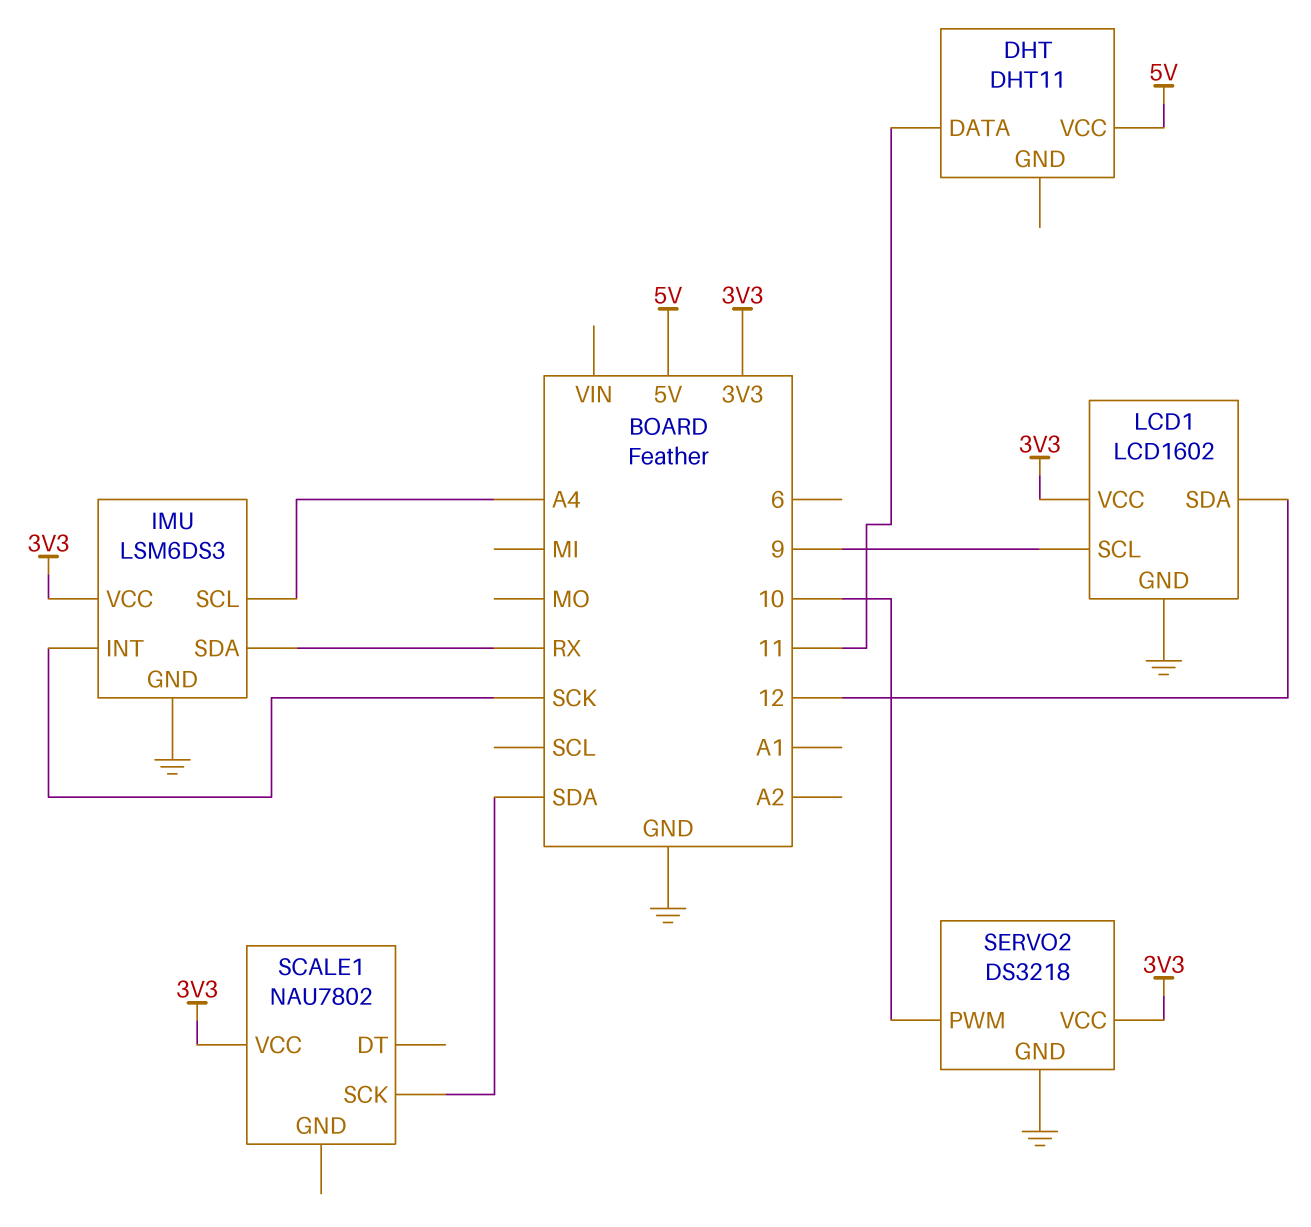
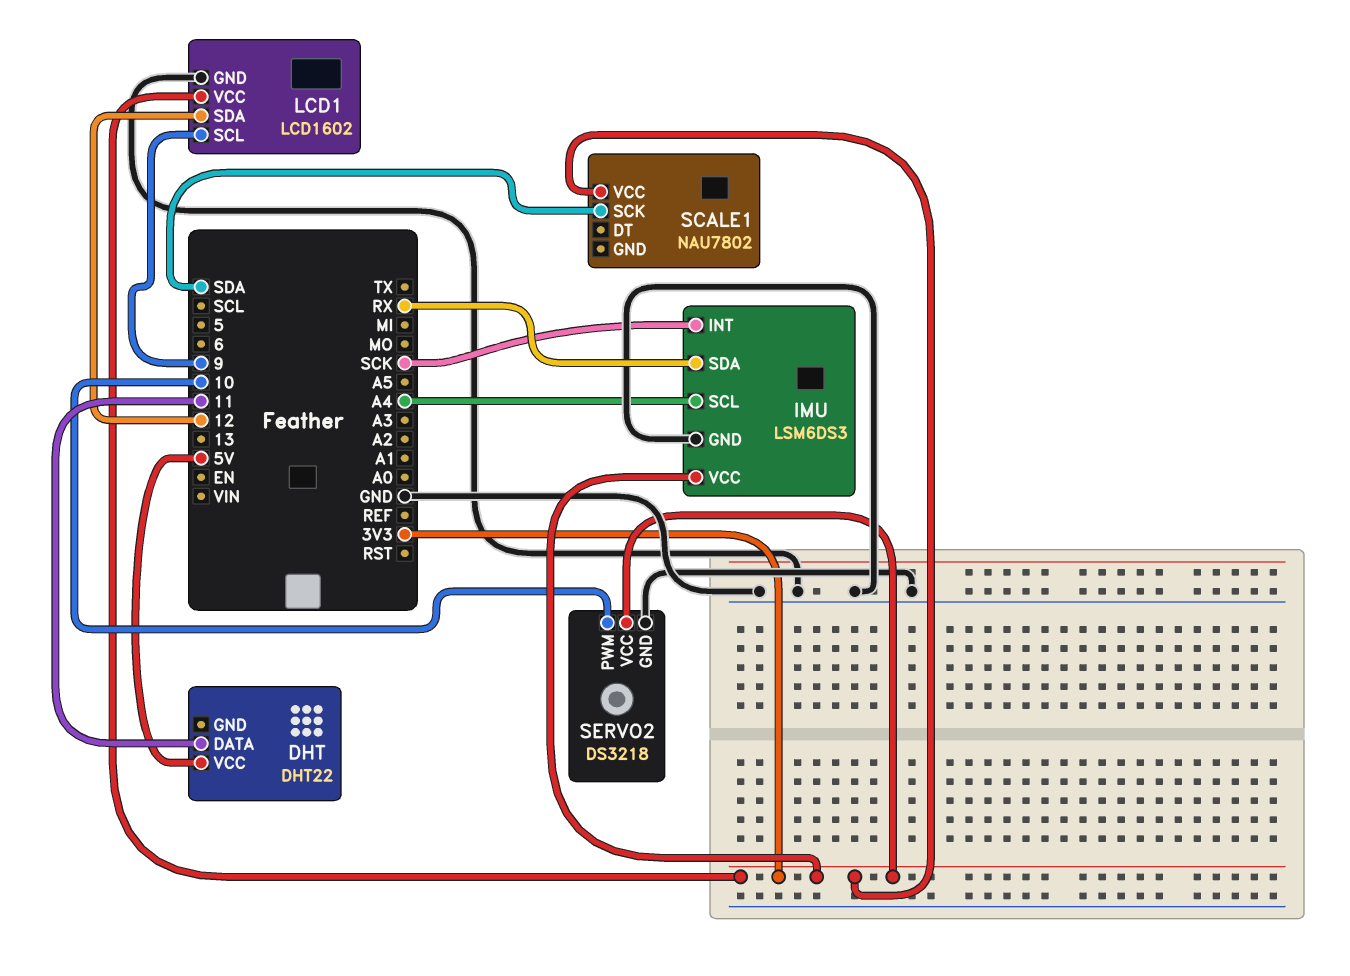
DHT: DHT11 -> DHT22

